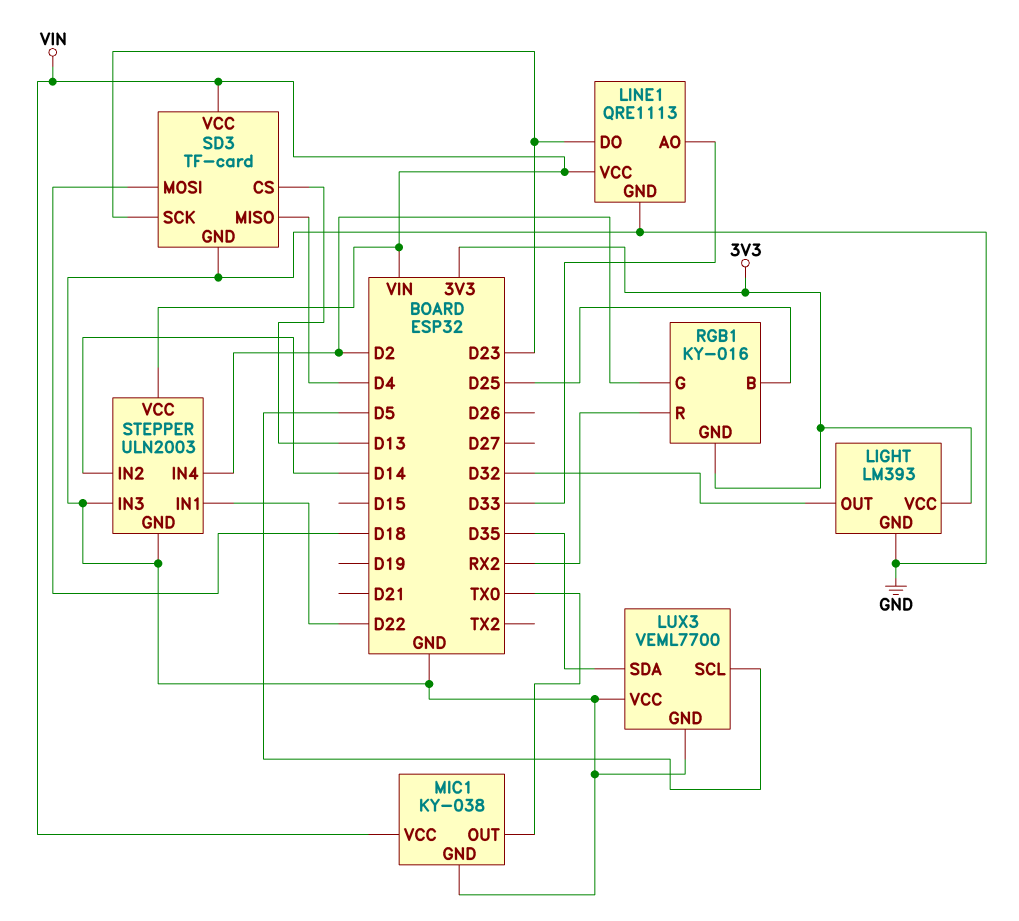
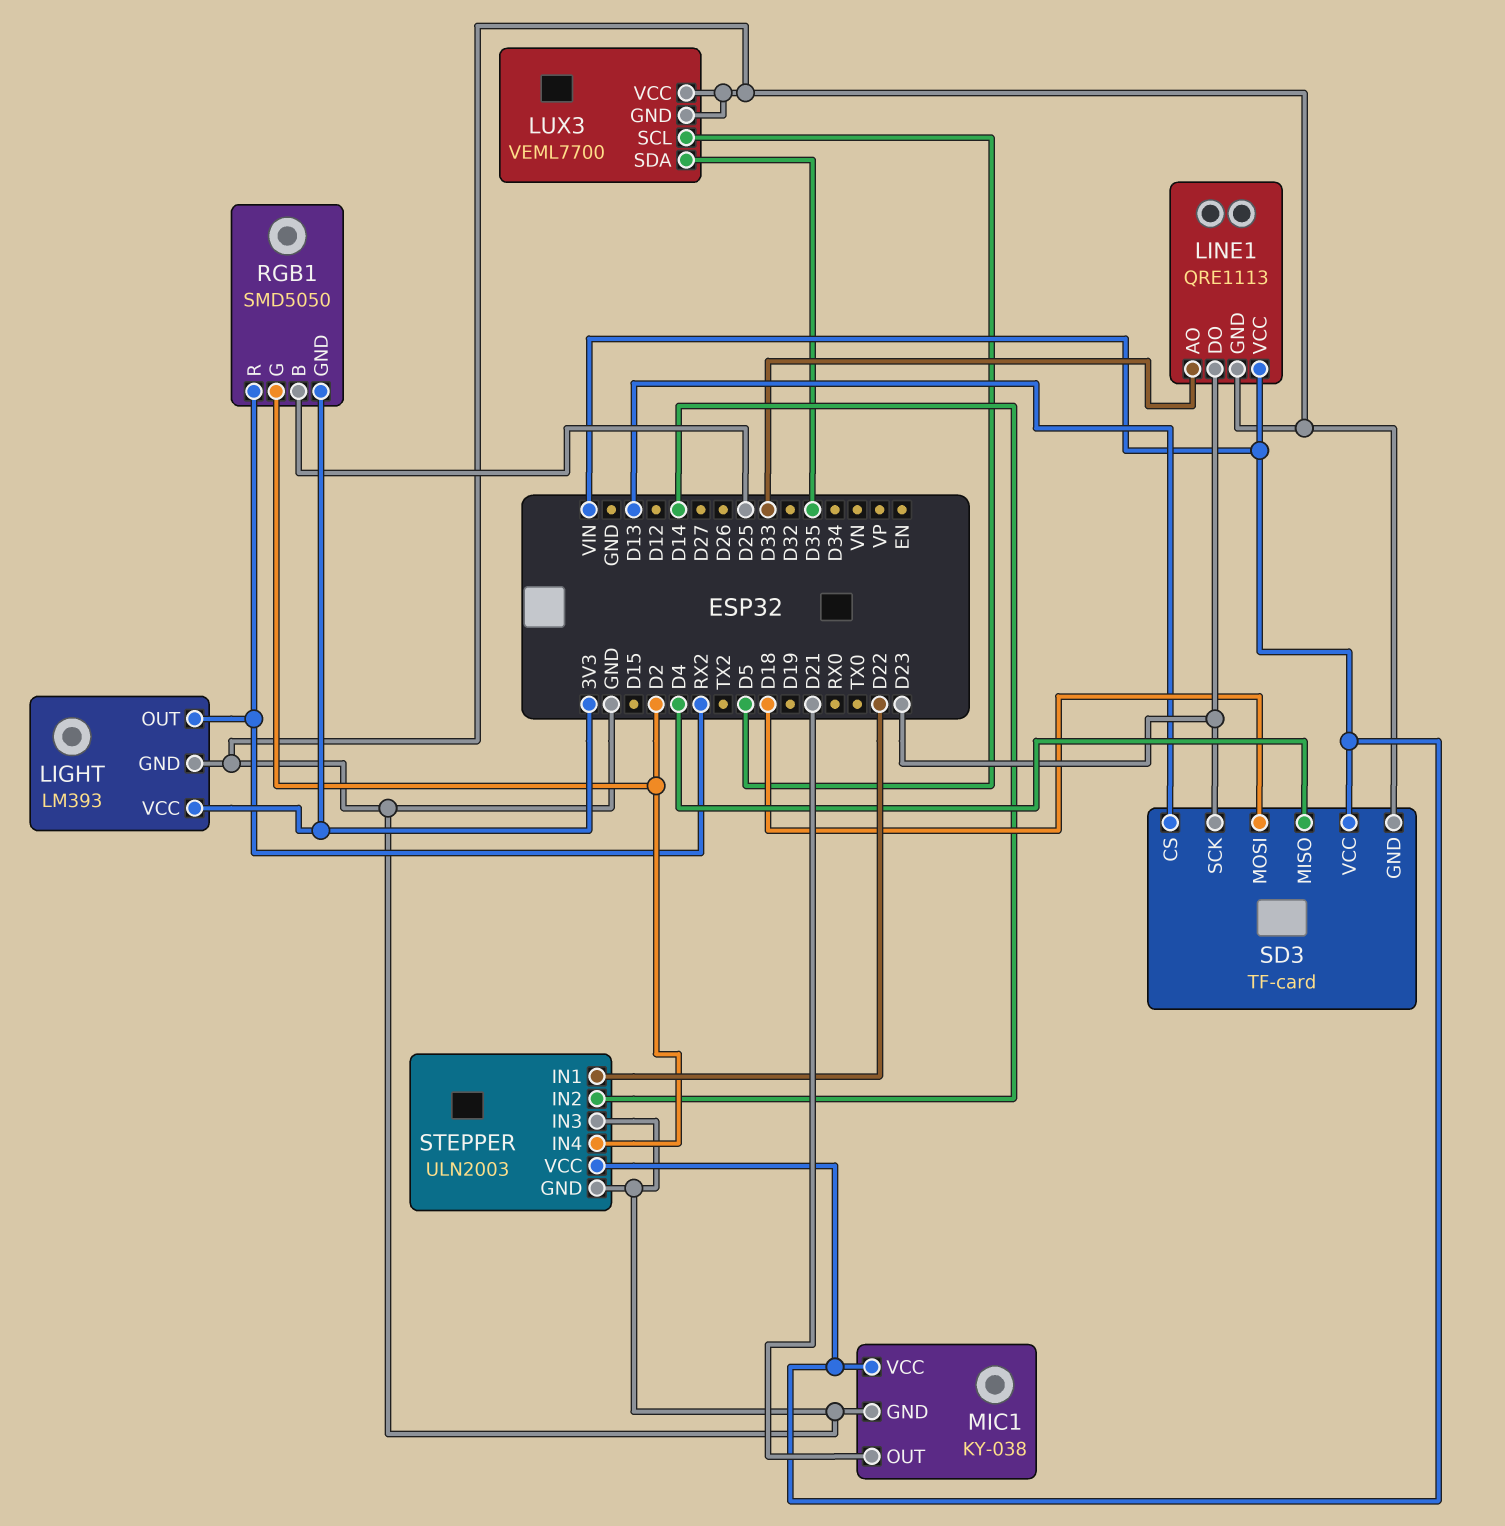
LIGHT pin OUT: D32 -> RX2
MIC1 pin OUT: TX0 -> D21
RGB1: KY-016 -> SMD5050

